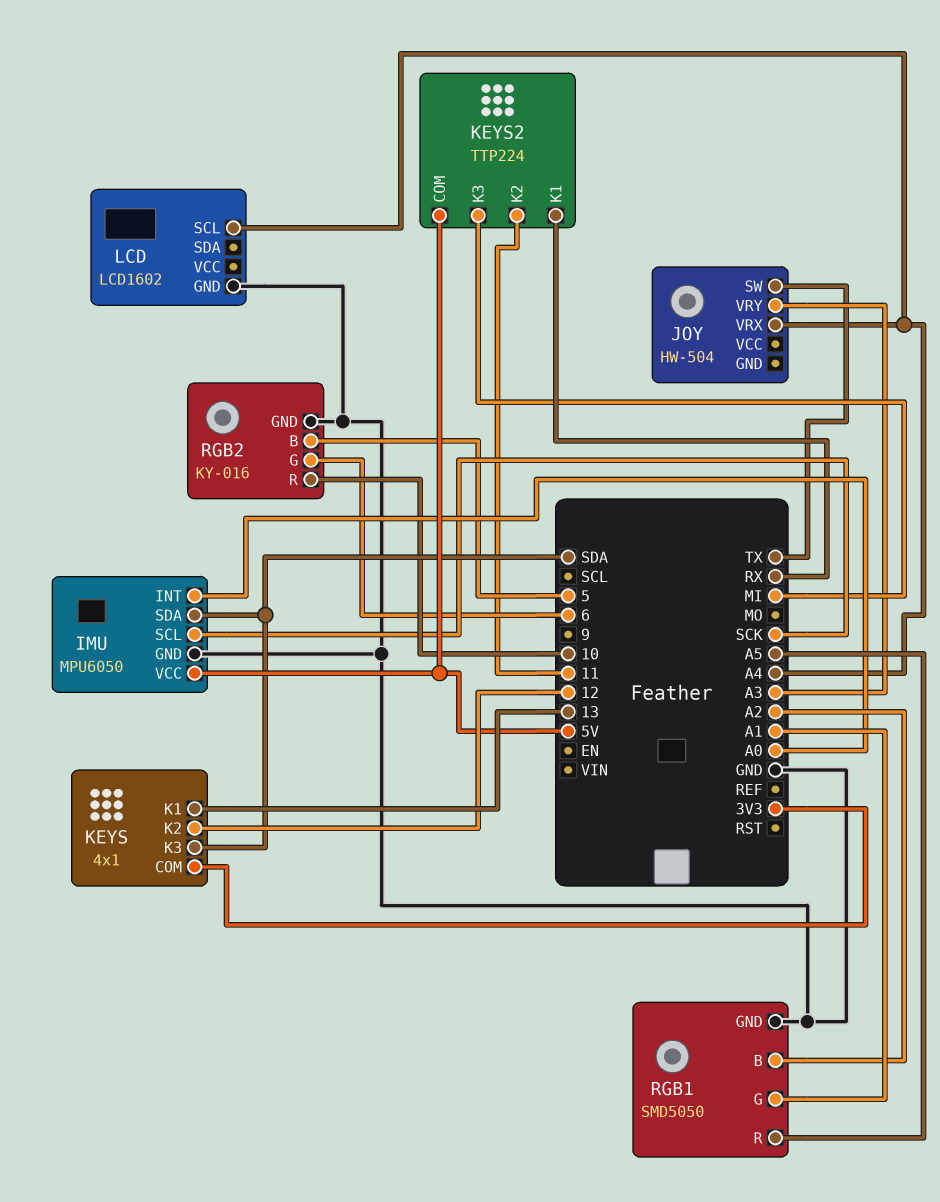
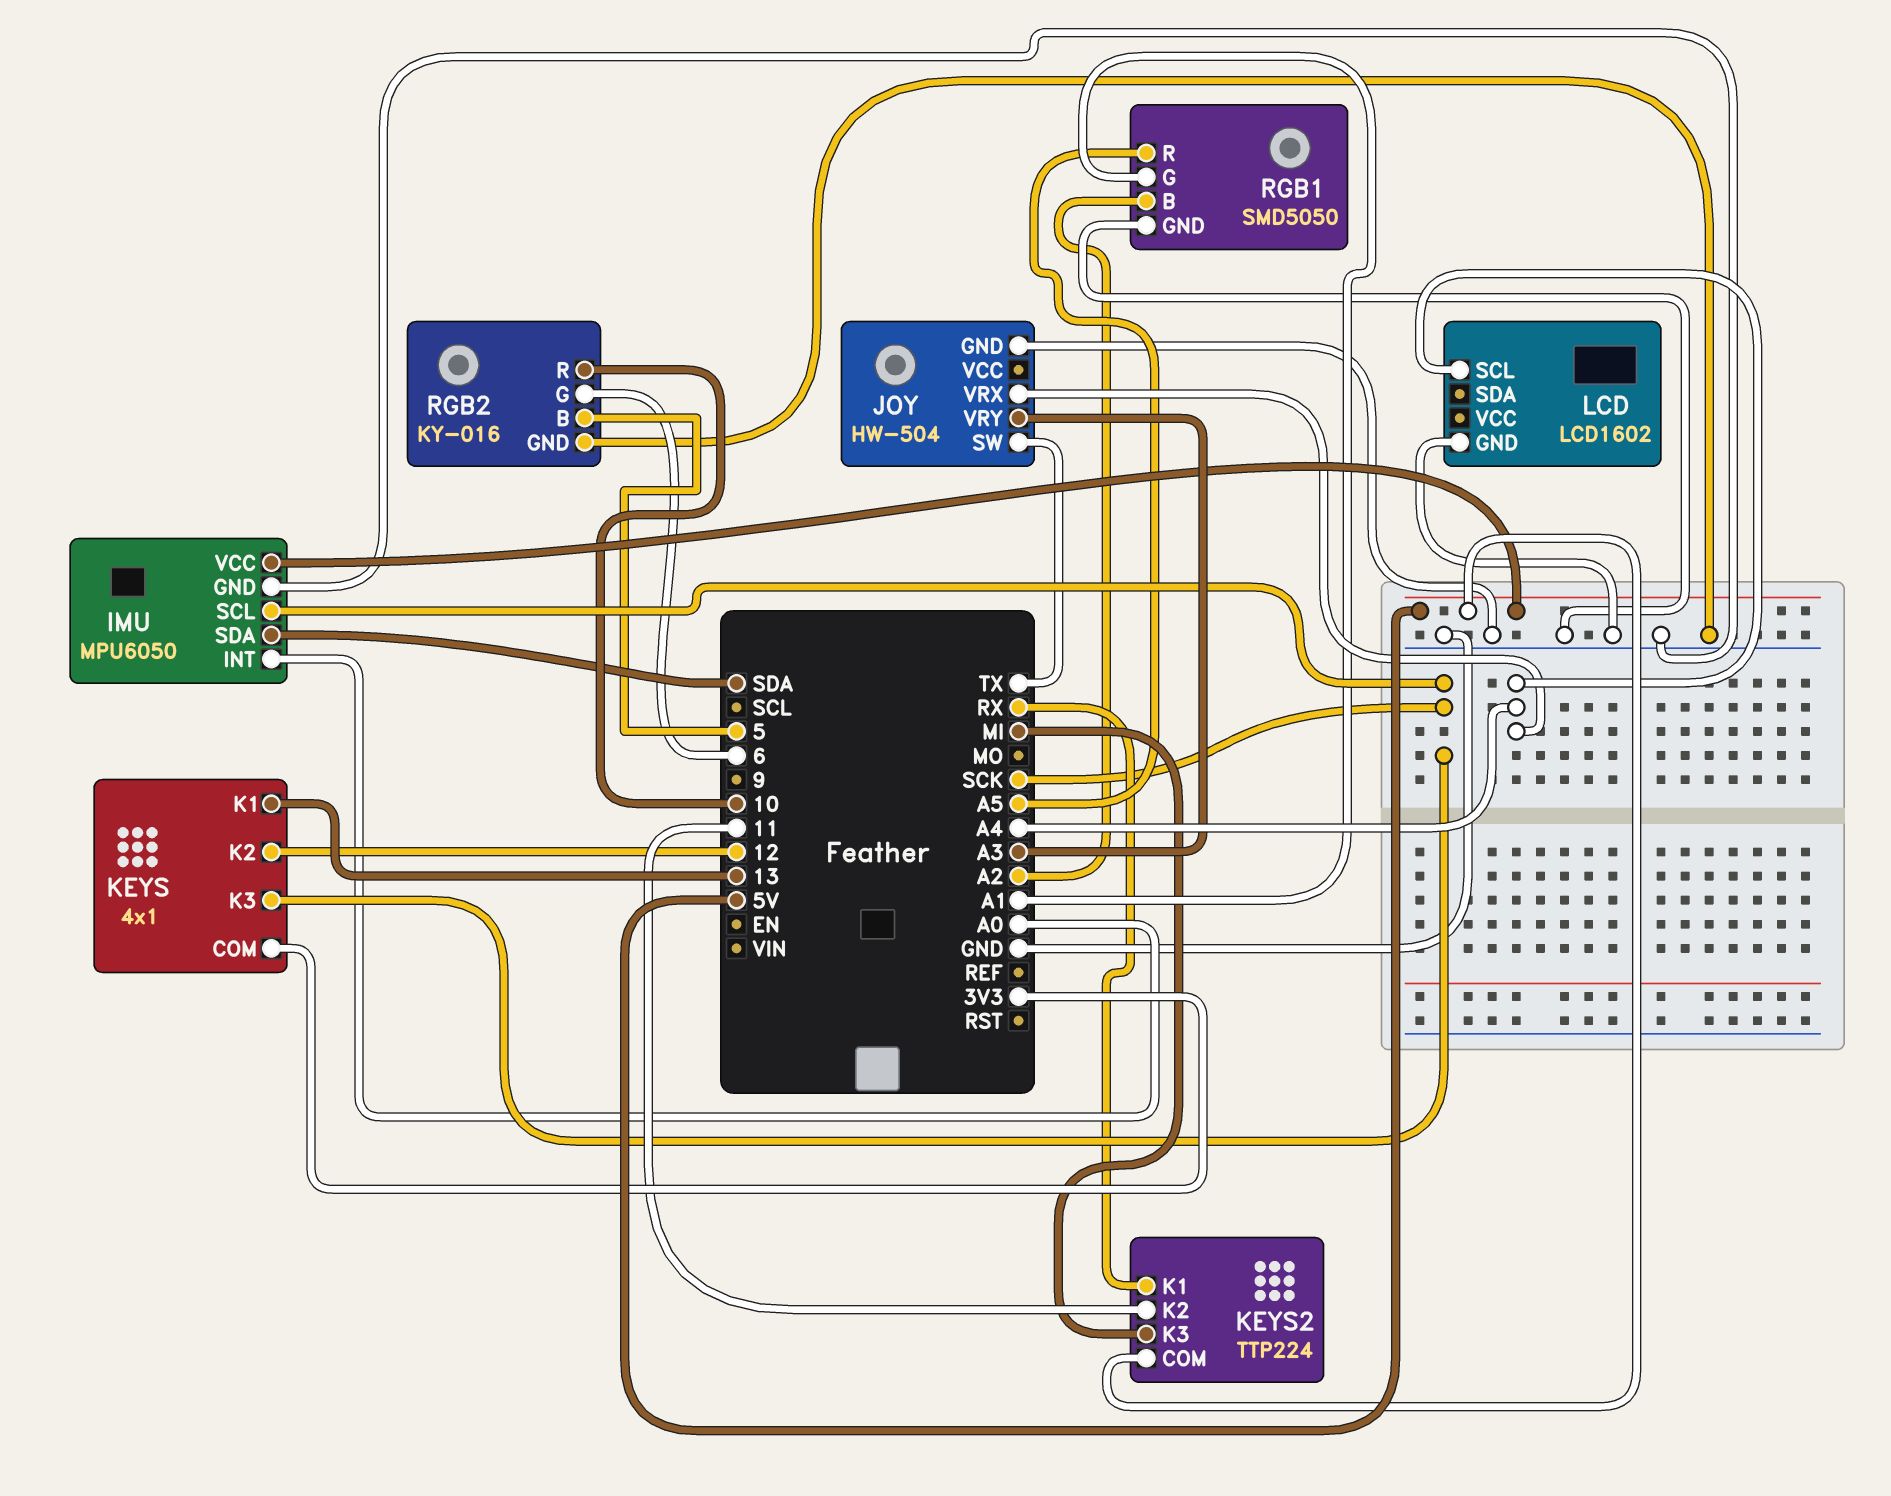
JOY pin GND: none -> GND
KEYS pin K3: SDA -> SCK

